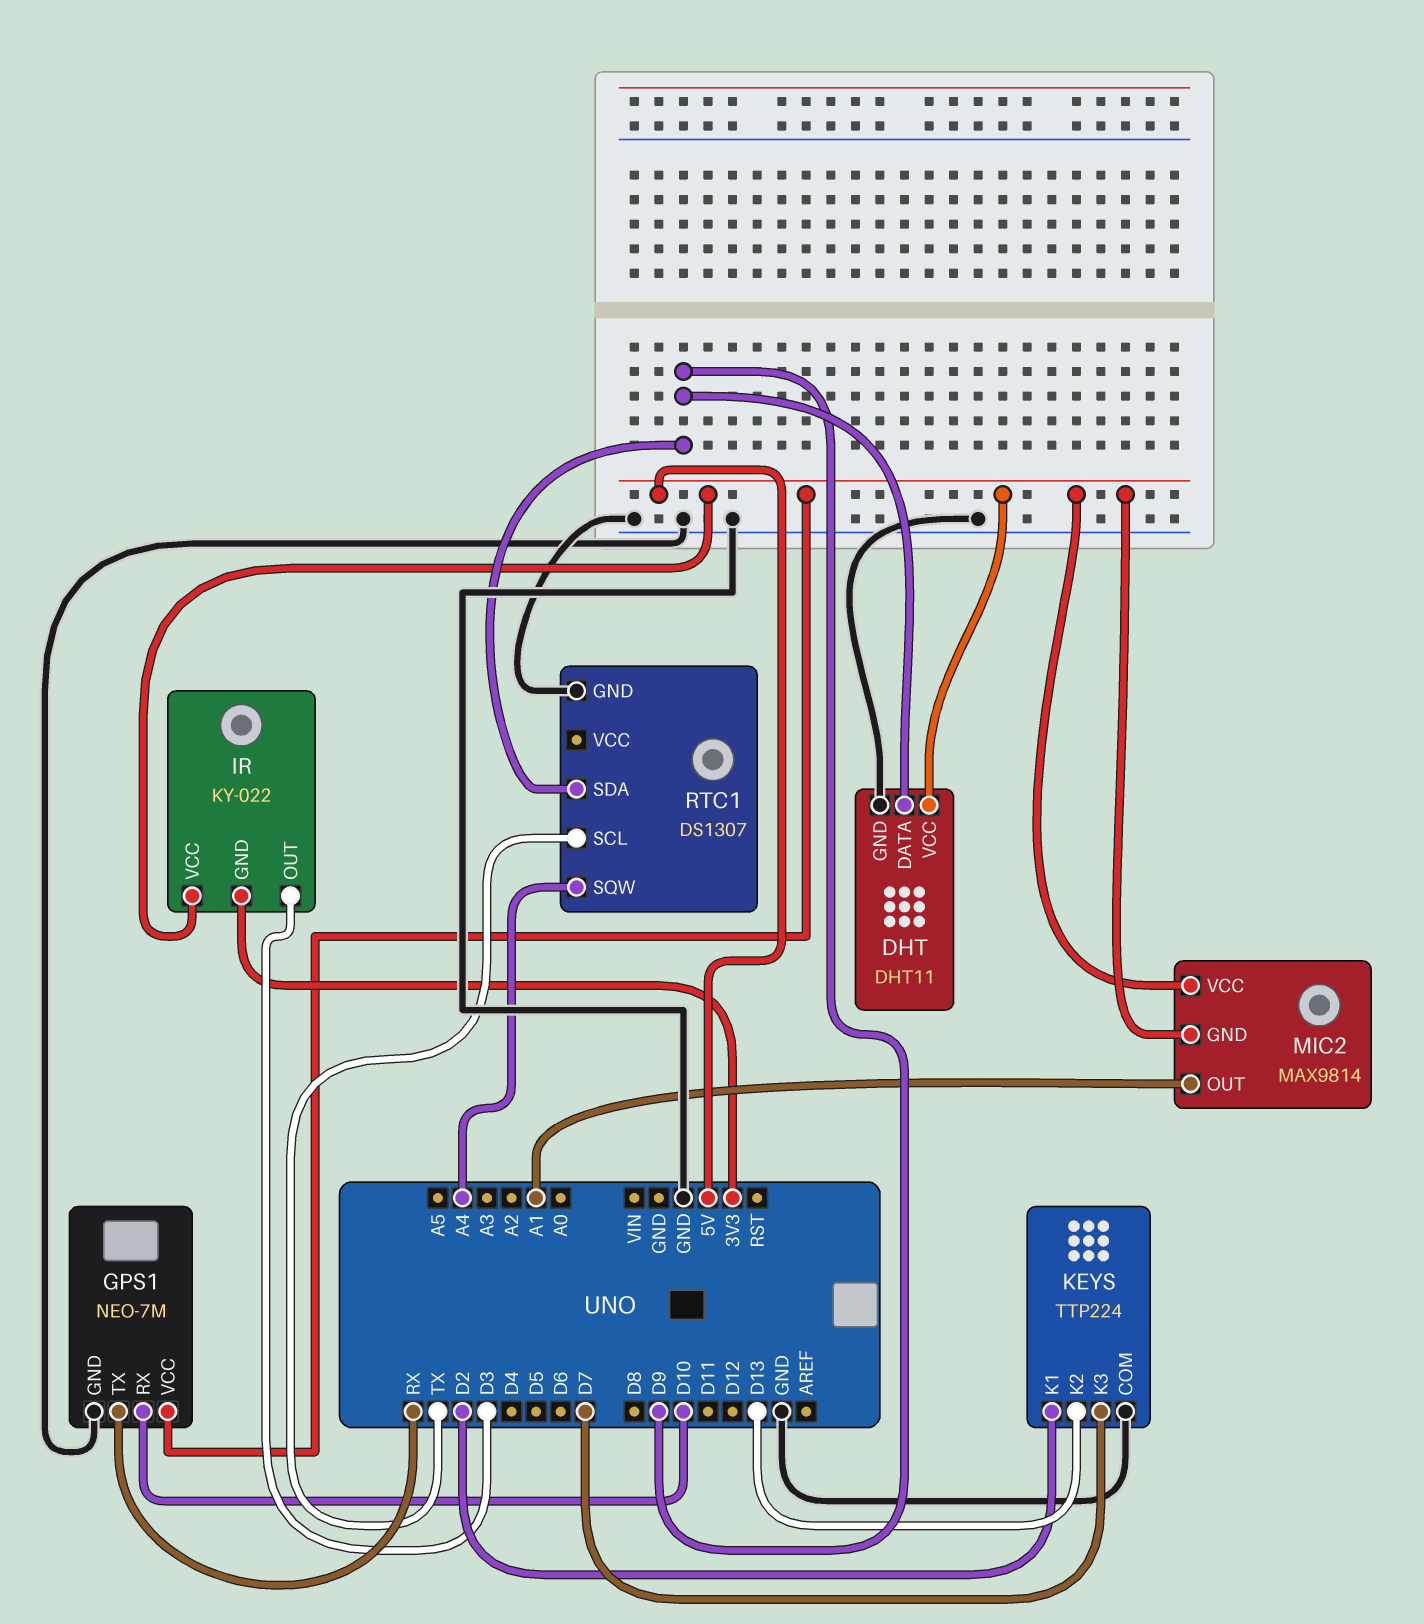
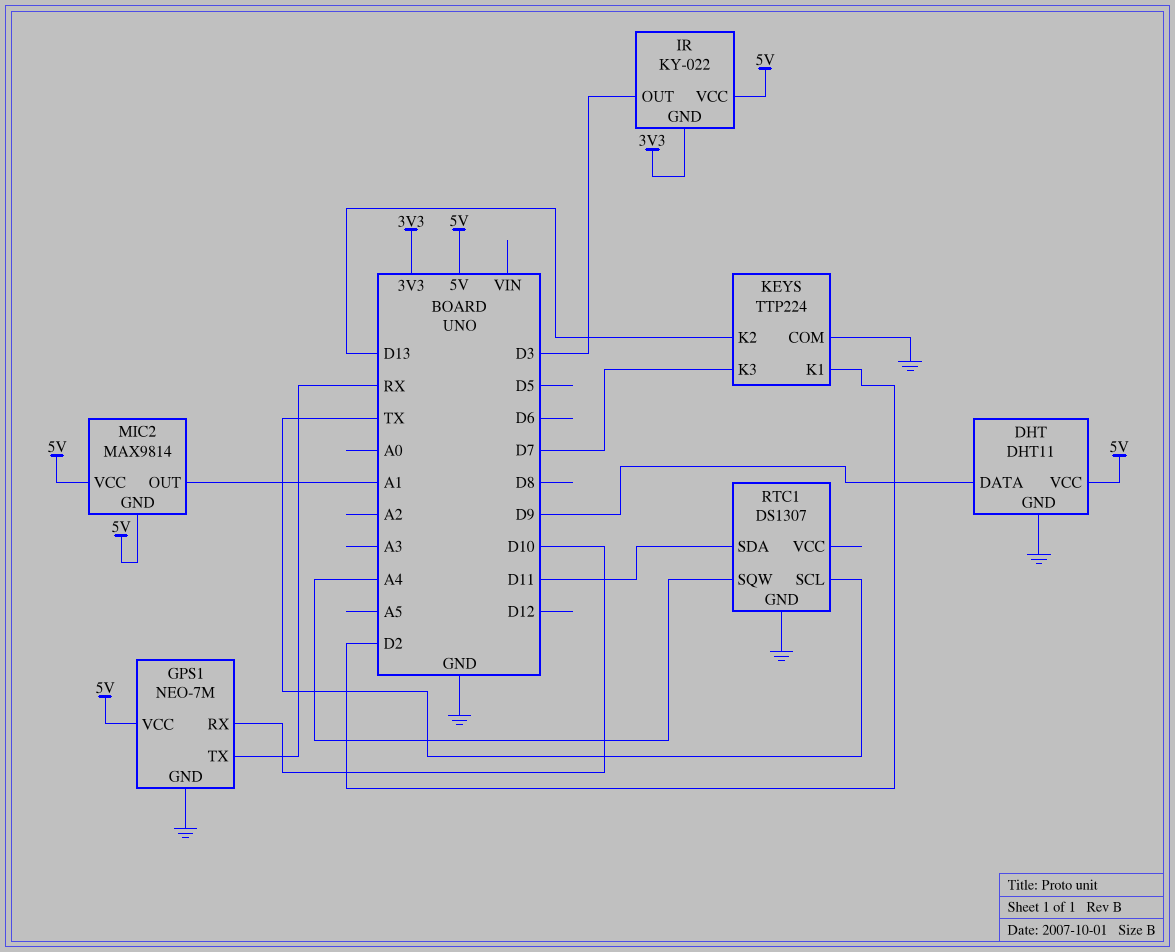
RTC1 pin SDA: D9 -> D11

